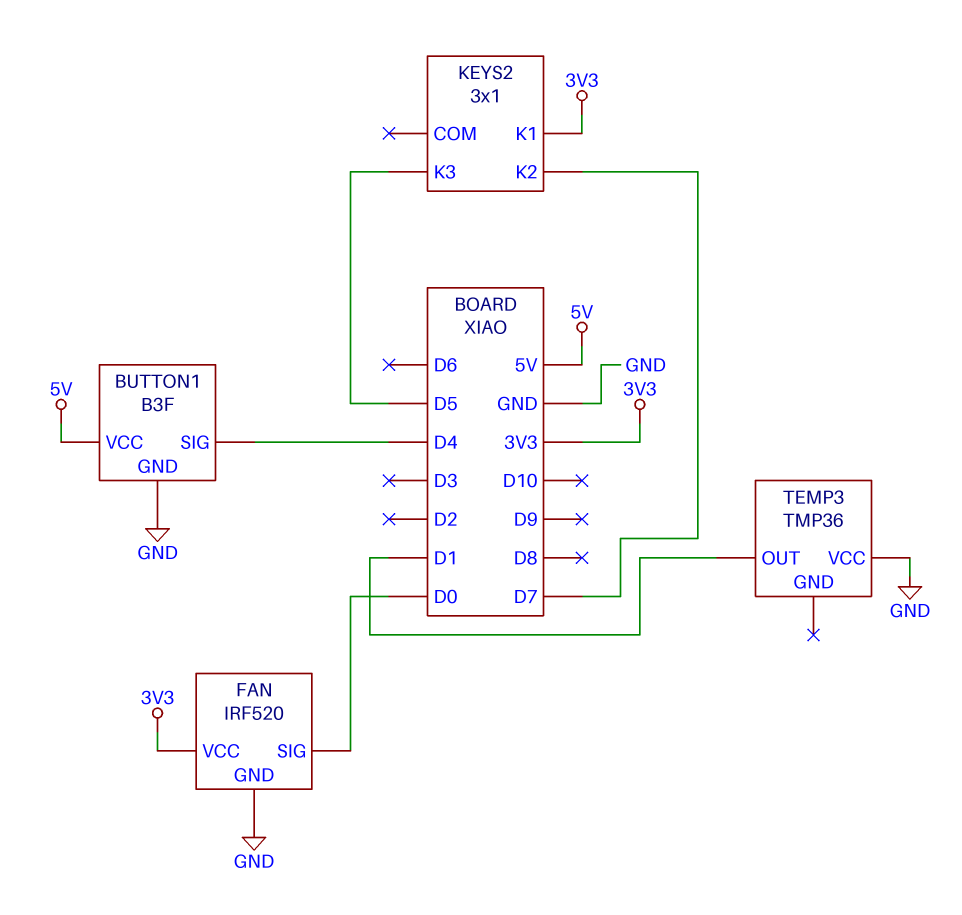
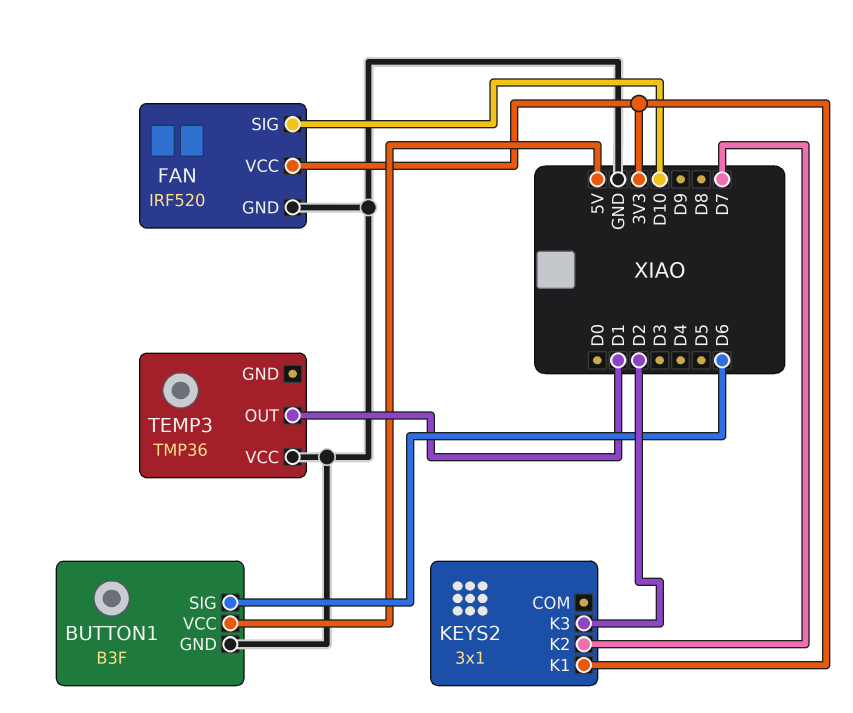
BUTTON1 pin SIG: D4 -> D6
FAN pin SIG: D0 -> D10
KEYS2 pin K3: D5 -> D2

